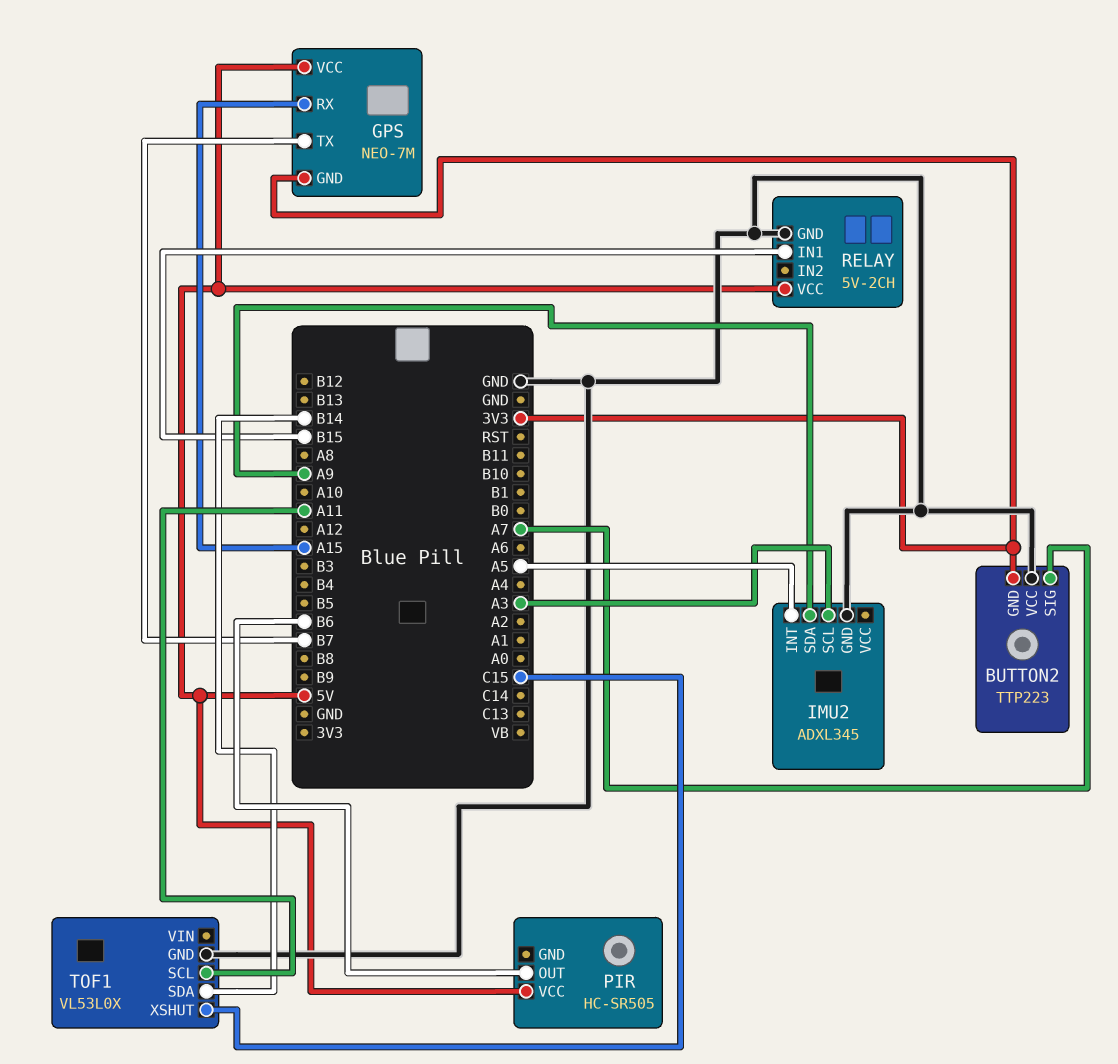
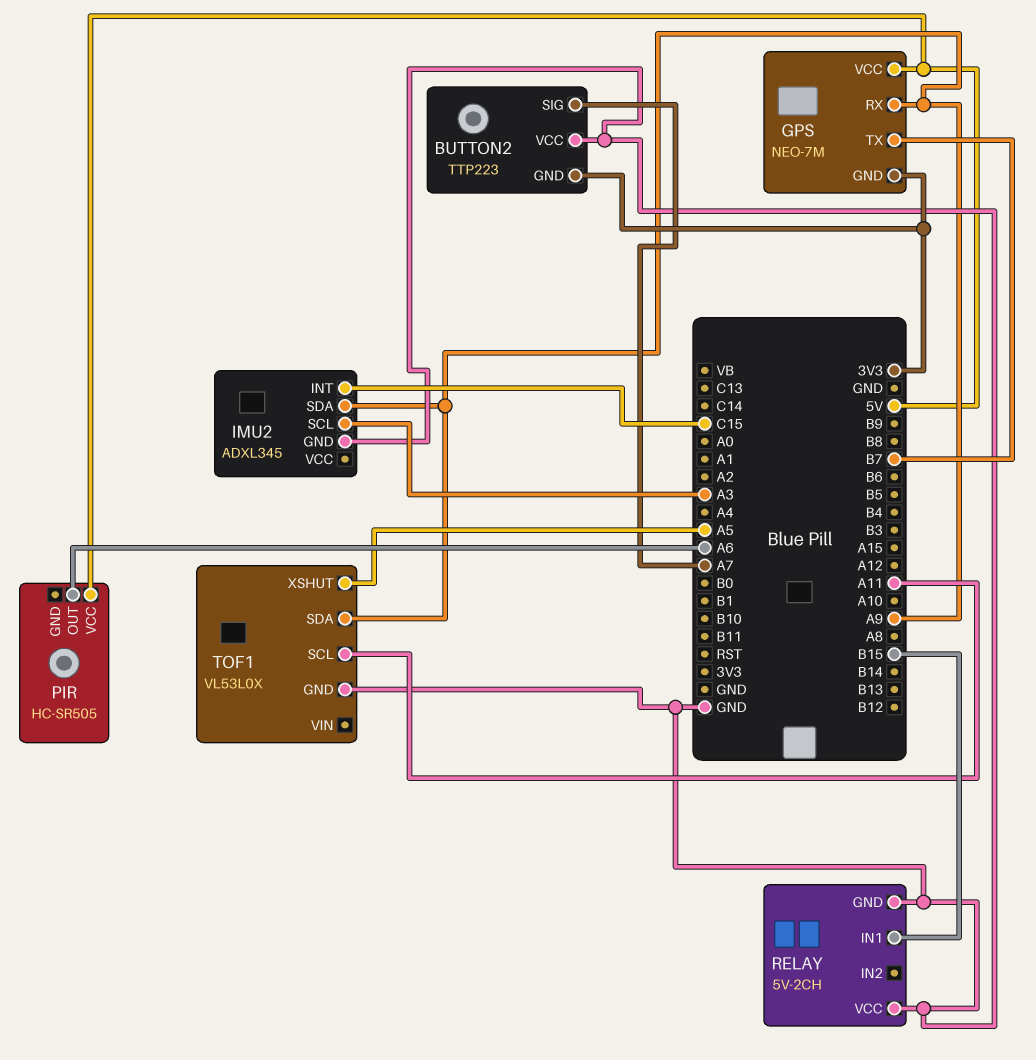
GPS pin RX: A15 -> A9
IMU2 pin INT: A5 -> C15
PIR pin OUT: B6 -> A6
RELAY pin VCC: 5V -> GND
TOF1 pin SDA: B14 -> A9
TOF1 pin XSHUT: C15 -> A5

